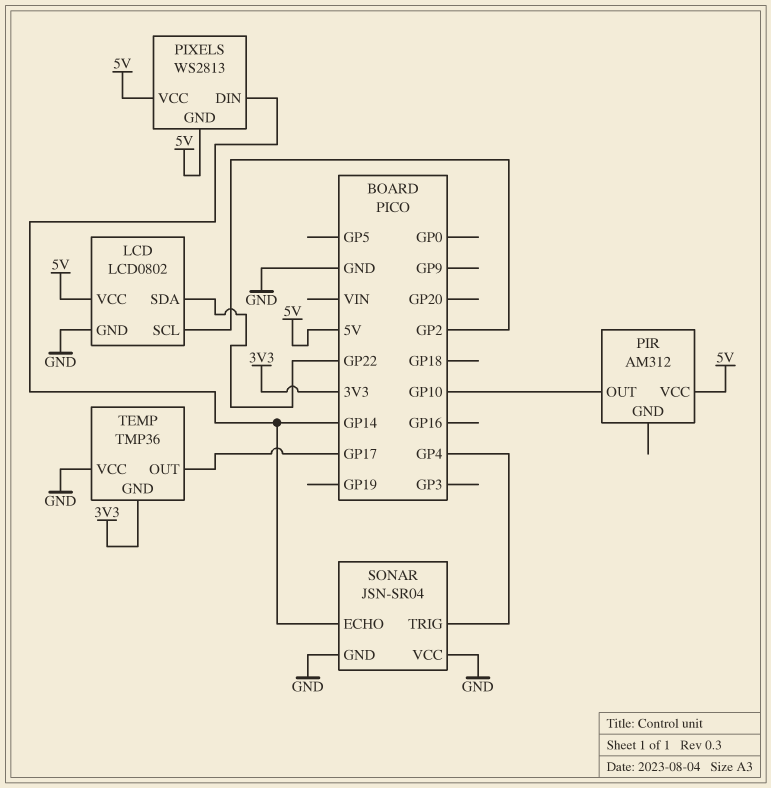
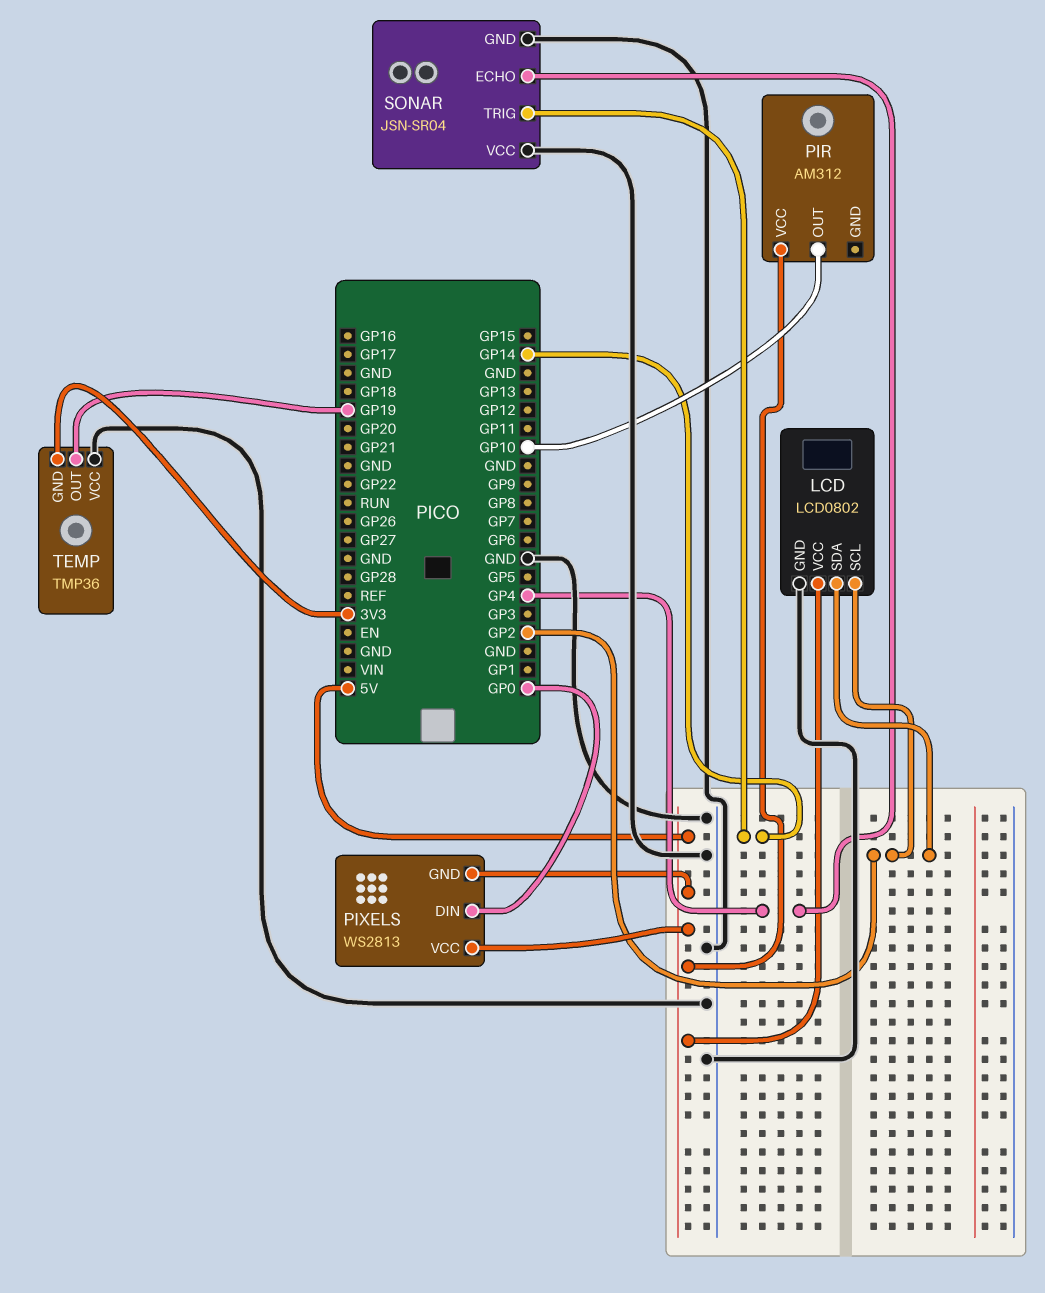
LCD pin SDA: GP22 -> GP2
PIXELS pin DIN: GP14 -> GP0
SONAR pin ECHO: GP14 -> GP4
SONAR pin TRIG: GP4 -> GP14
TEMP pin OUT: GP17 -> GP19

